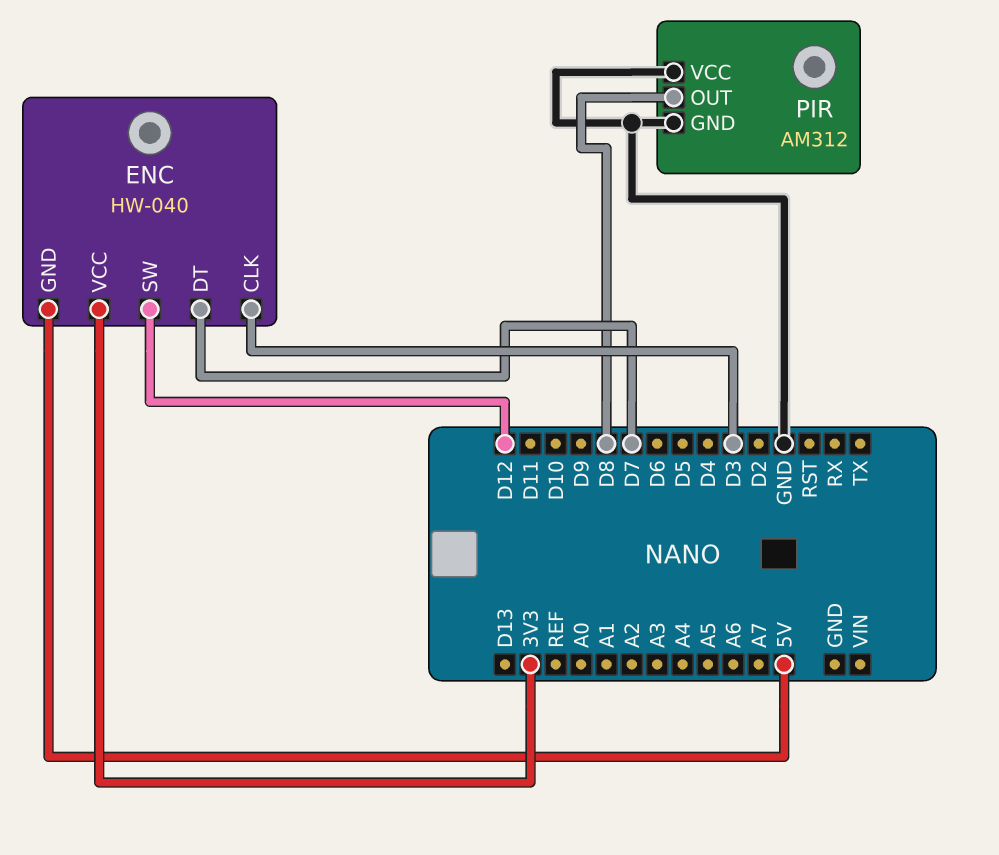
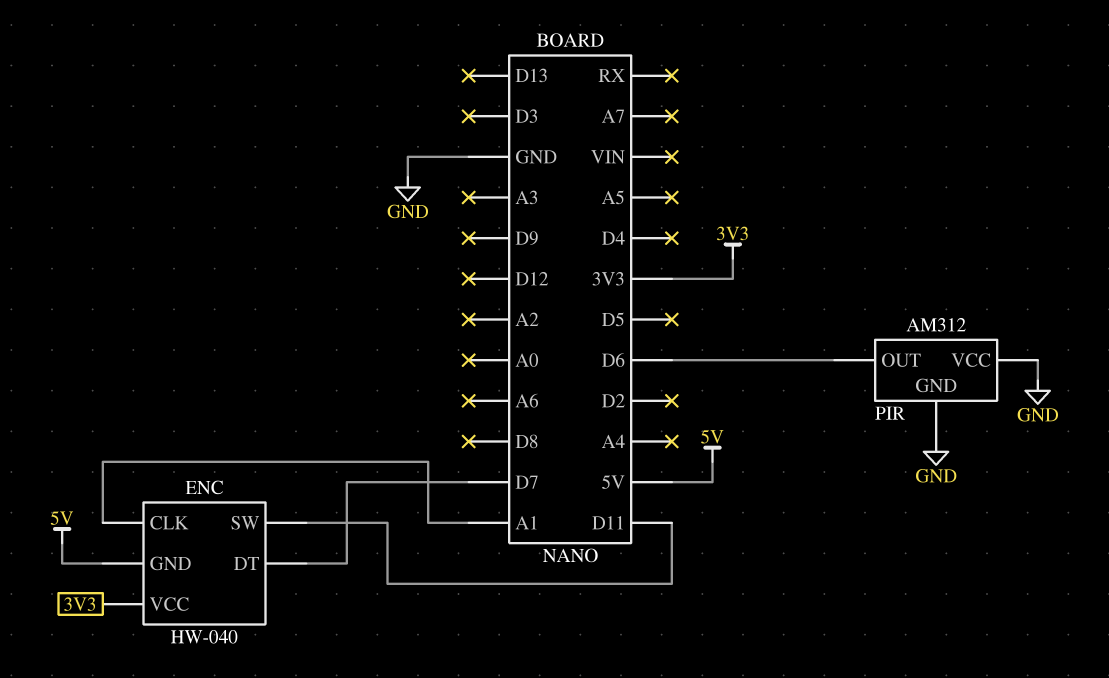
ENC pin CLK: D3 -> A1
ENC pin SW: D12 -> D11
PIR pin OUT: D8 -> D6

